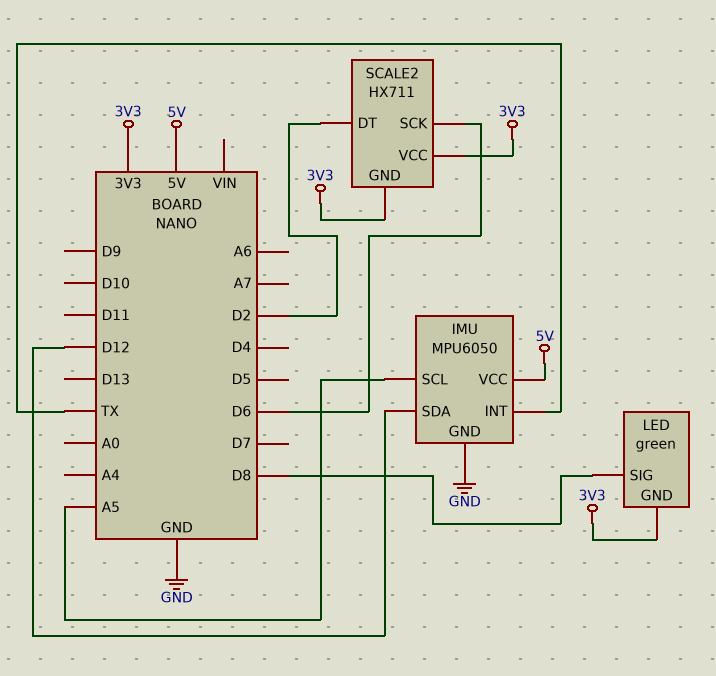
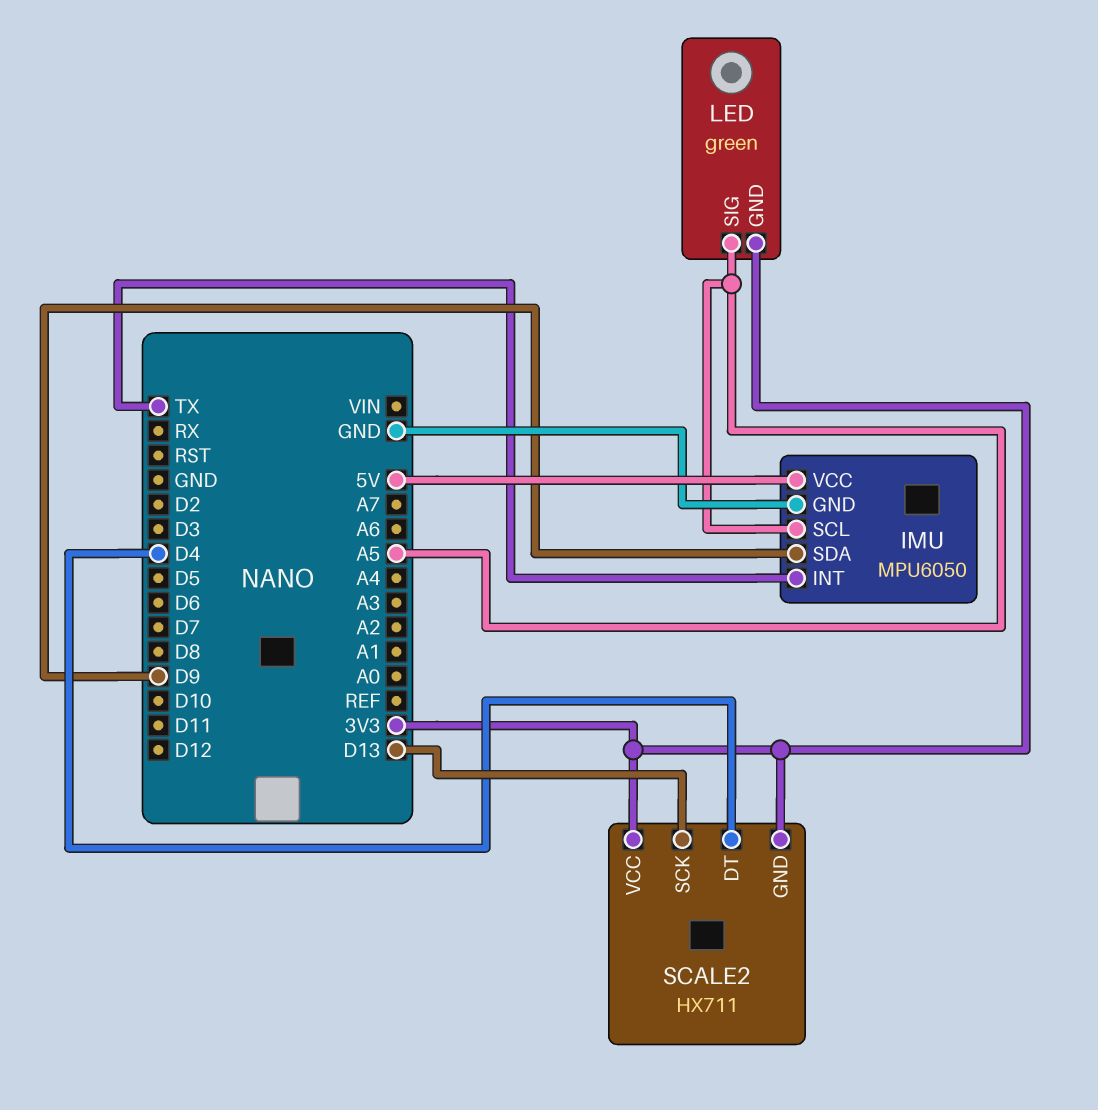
IMU pin SDA: D12 -> D9
LED pin SIG: D8 -> A5
SCALE2 pin DT: D2 -> D4
SCALE2 pin SCK: D6 -> D13

